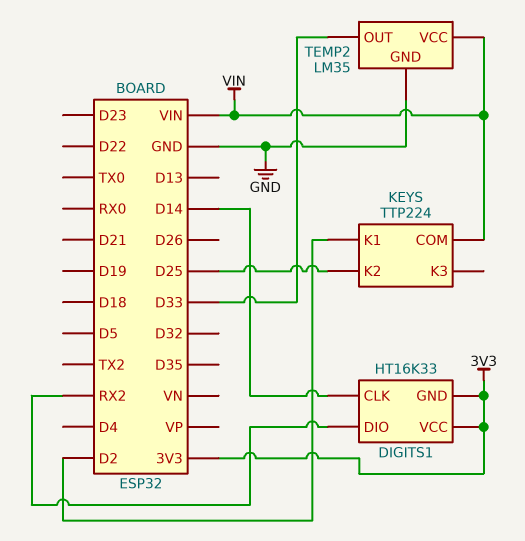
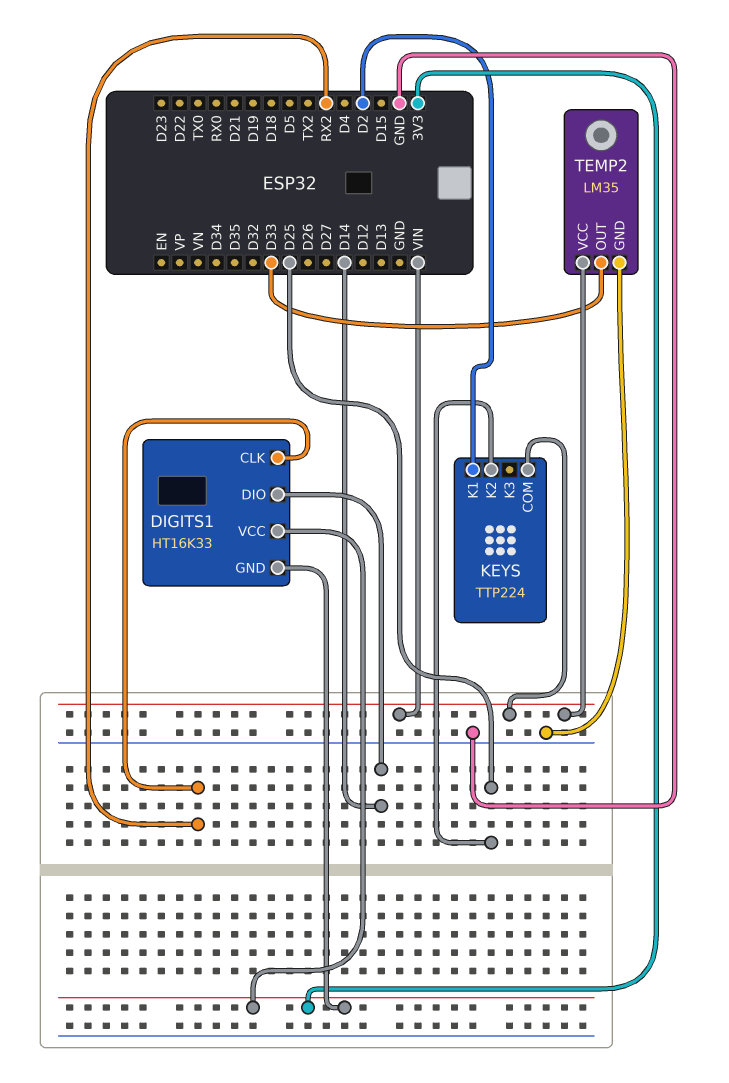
DIGITS1 pin CLK: D14 -> RX2
DIGITS1 pin DIO: RX2 -> D14

